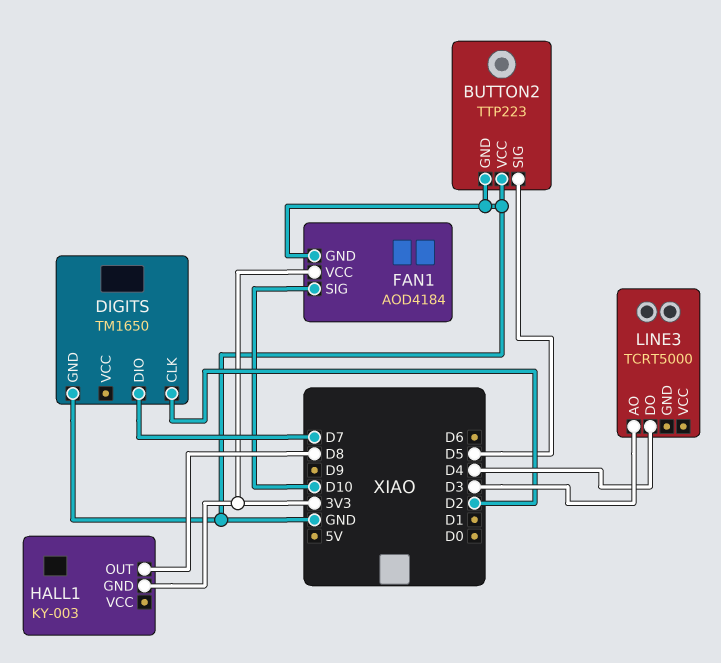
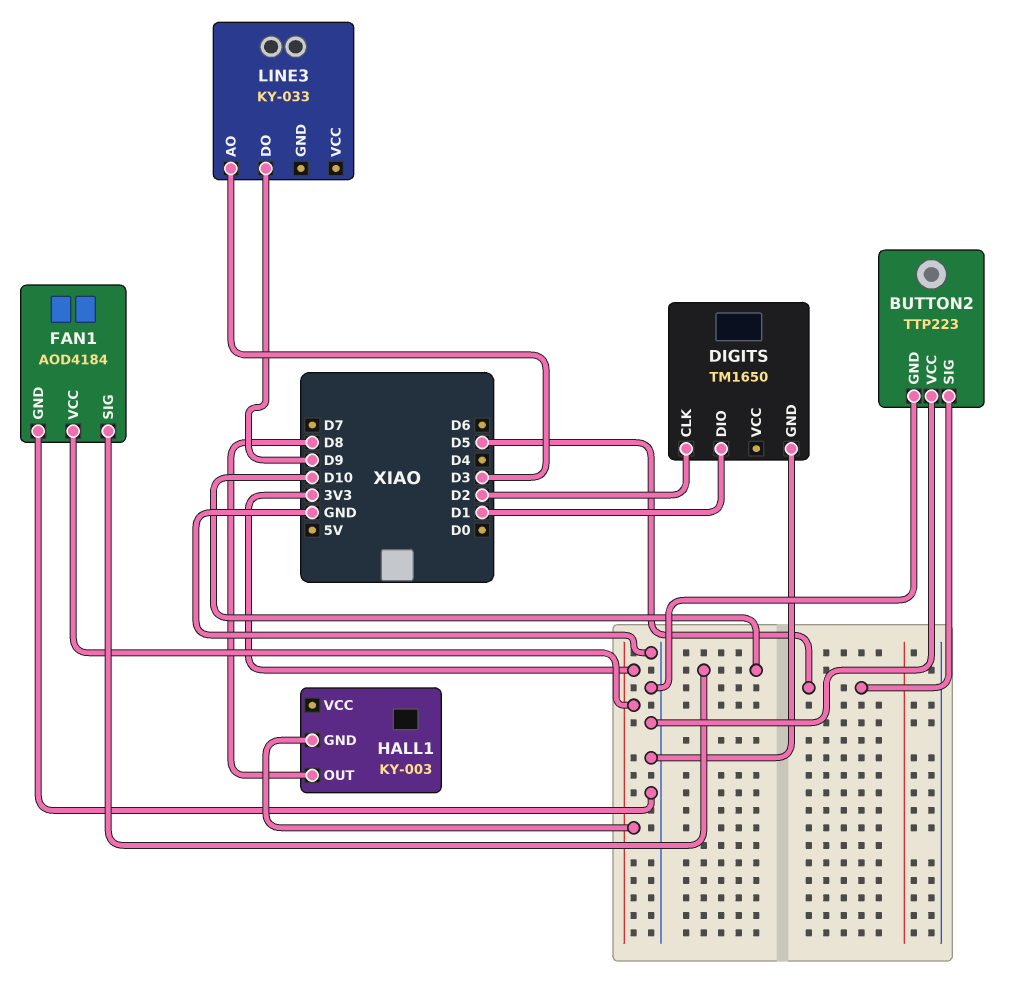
DIGITS pin DIO: D7 -> D1
LINE3: TCRT5000 -> KY-033
LINE3 pin DO: D4 -> D9

